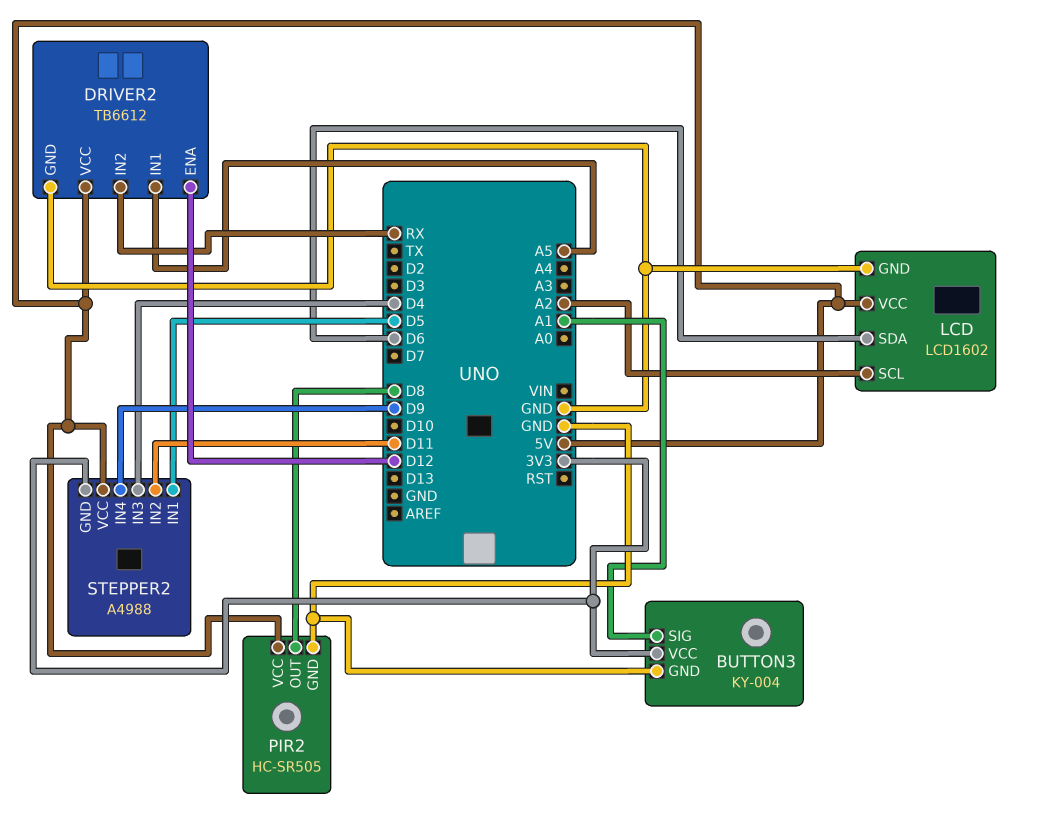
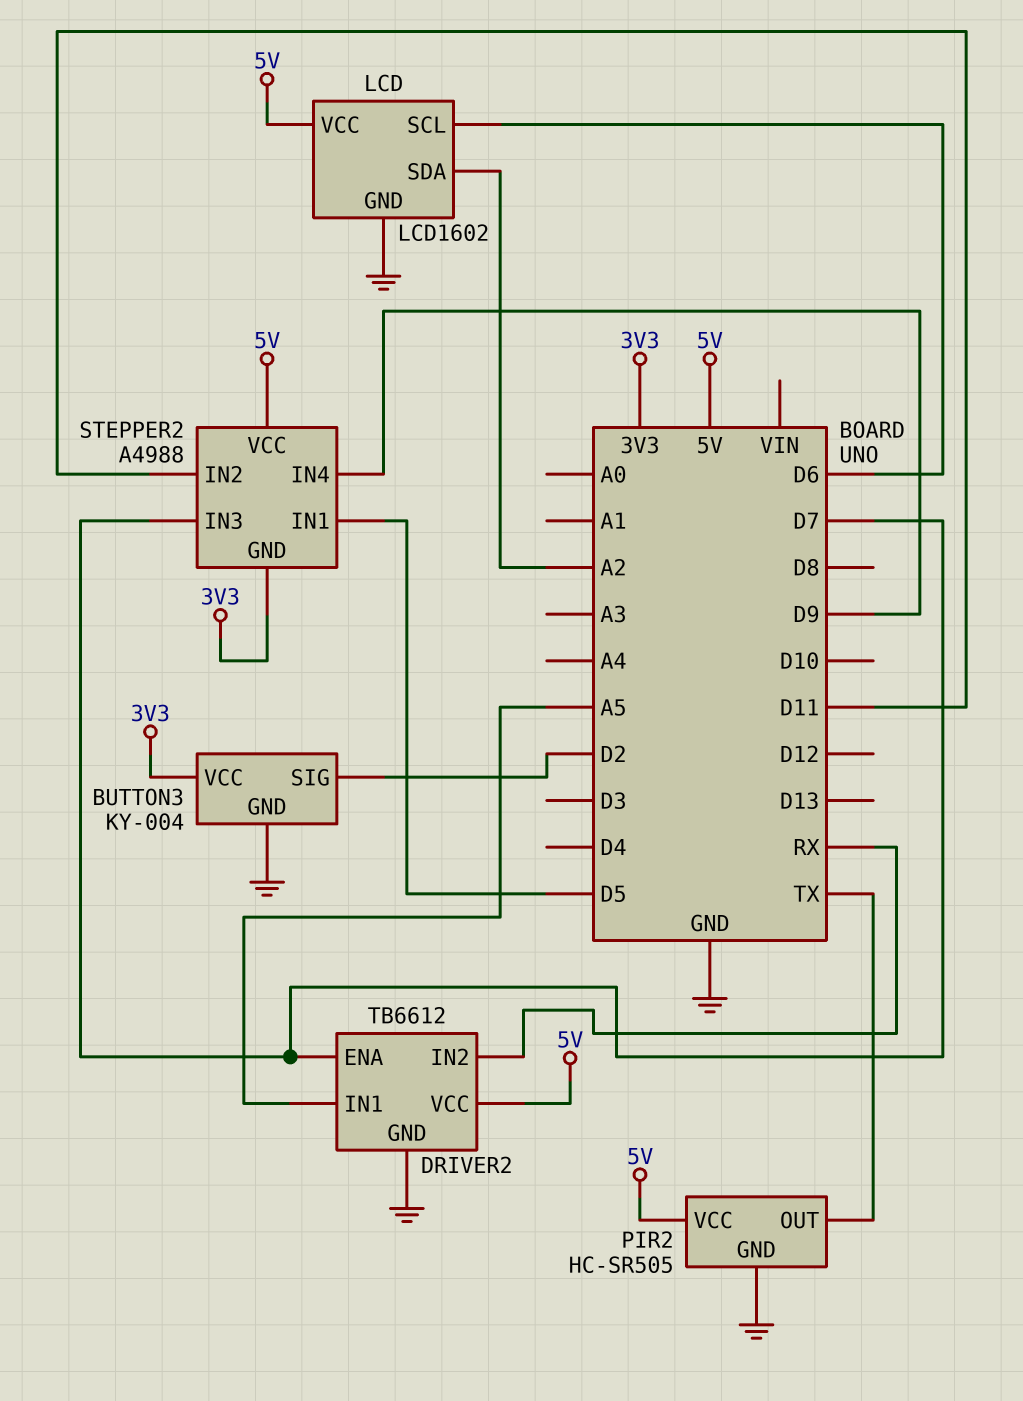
BUTTON3 pin SIG: A1 -> D2
DRIVER2 pin ENA: D12 -> D7
LCD pin SCL: A2 -> D6
LCD pin SDA: D6 -> A2
PIR2 pin OUT: D8 -> TX
STEPPER2 pin IN3: D4 -> D7

